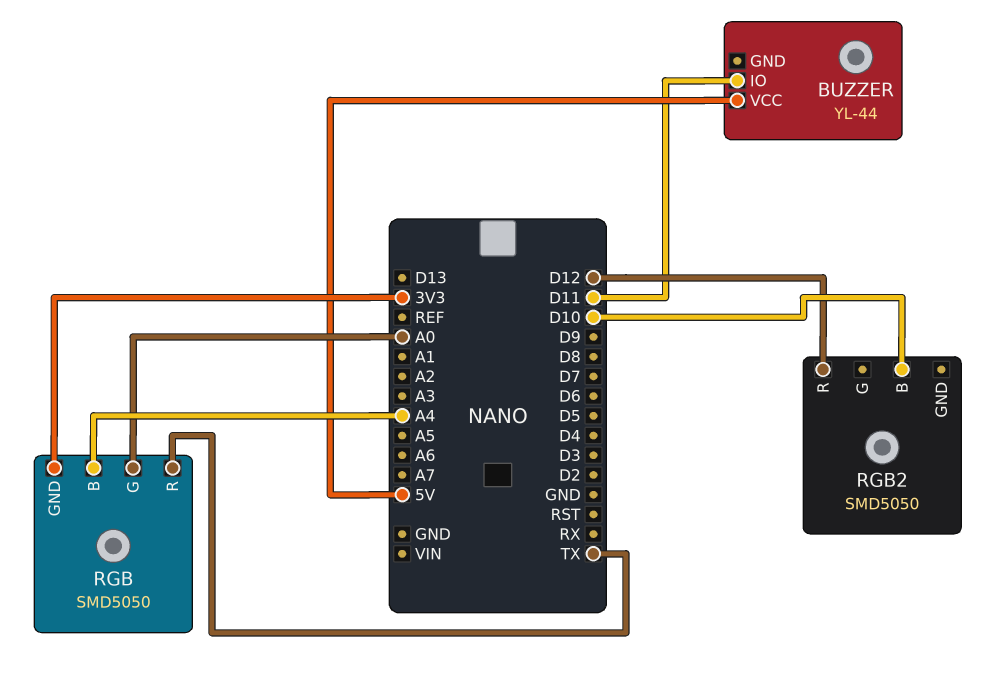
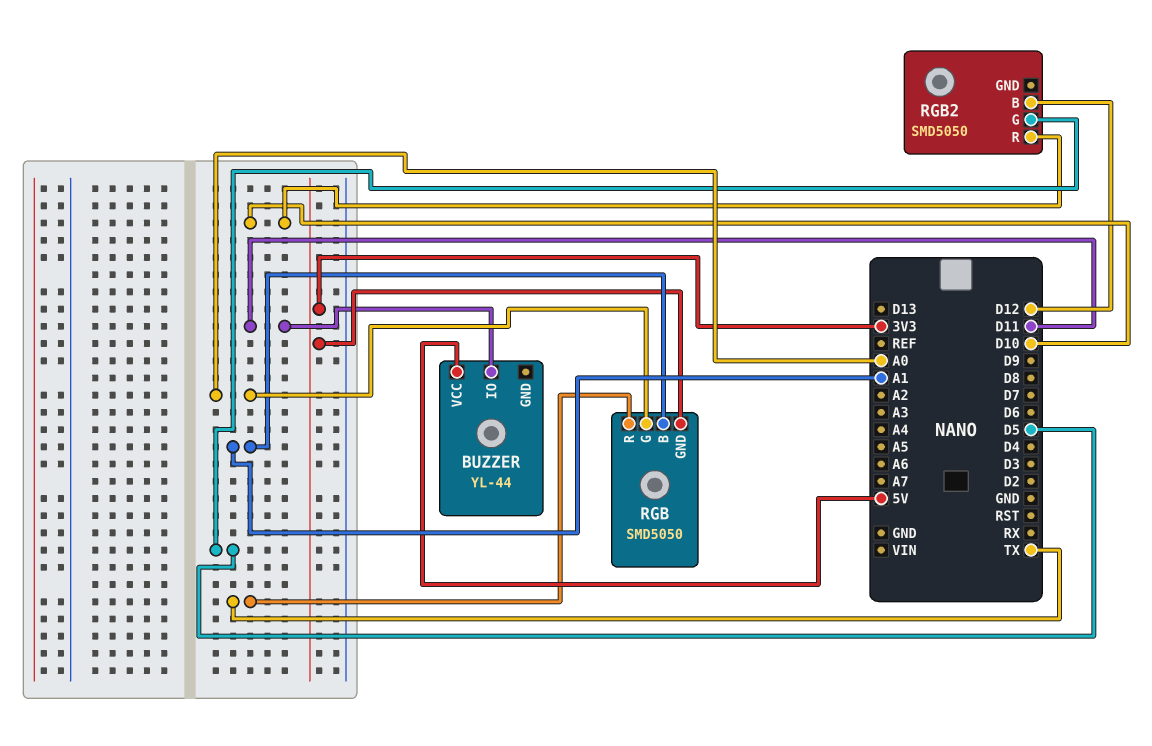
RGB pin B: A4 -> A1
RGB2 pin B: D10 -> D12
RGB2 pin G: none -> D5
RGB2 pin R: D12 -> D10

